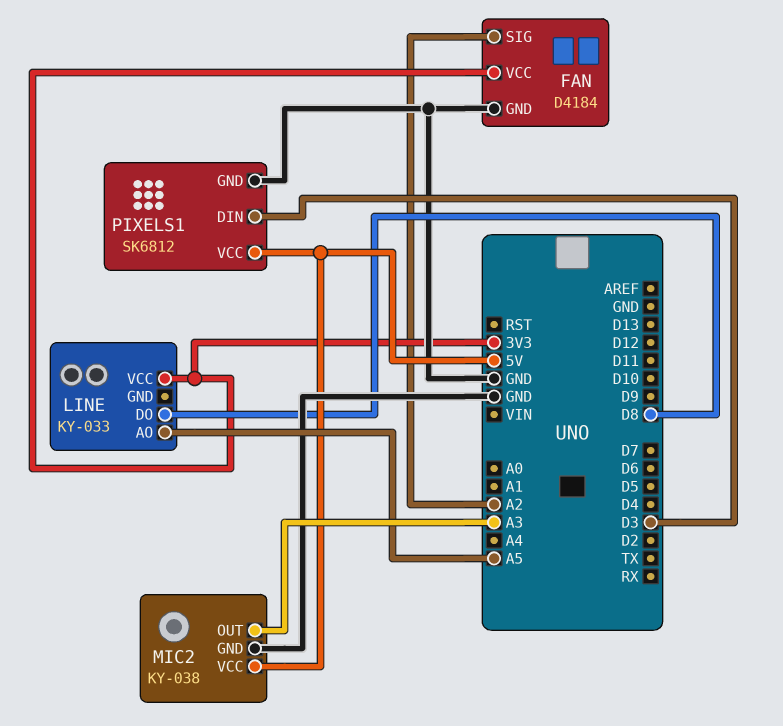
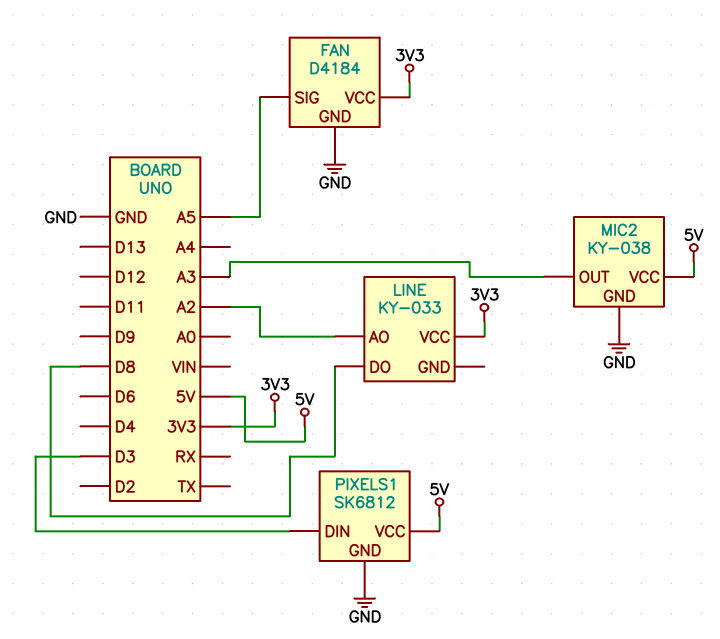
FAN pin SIG: A2 -> A5
LINE pin AO: A5 -> A2

